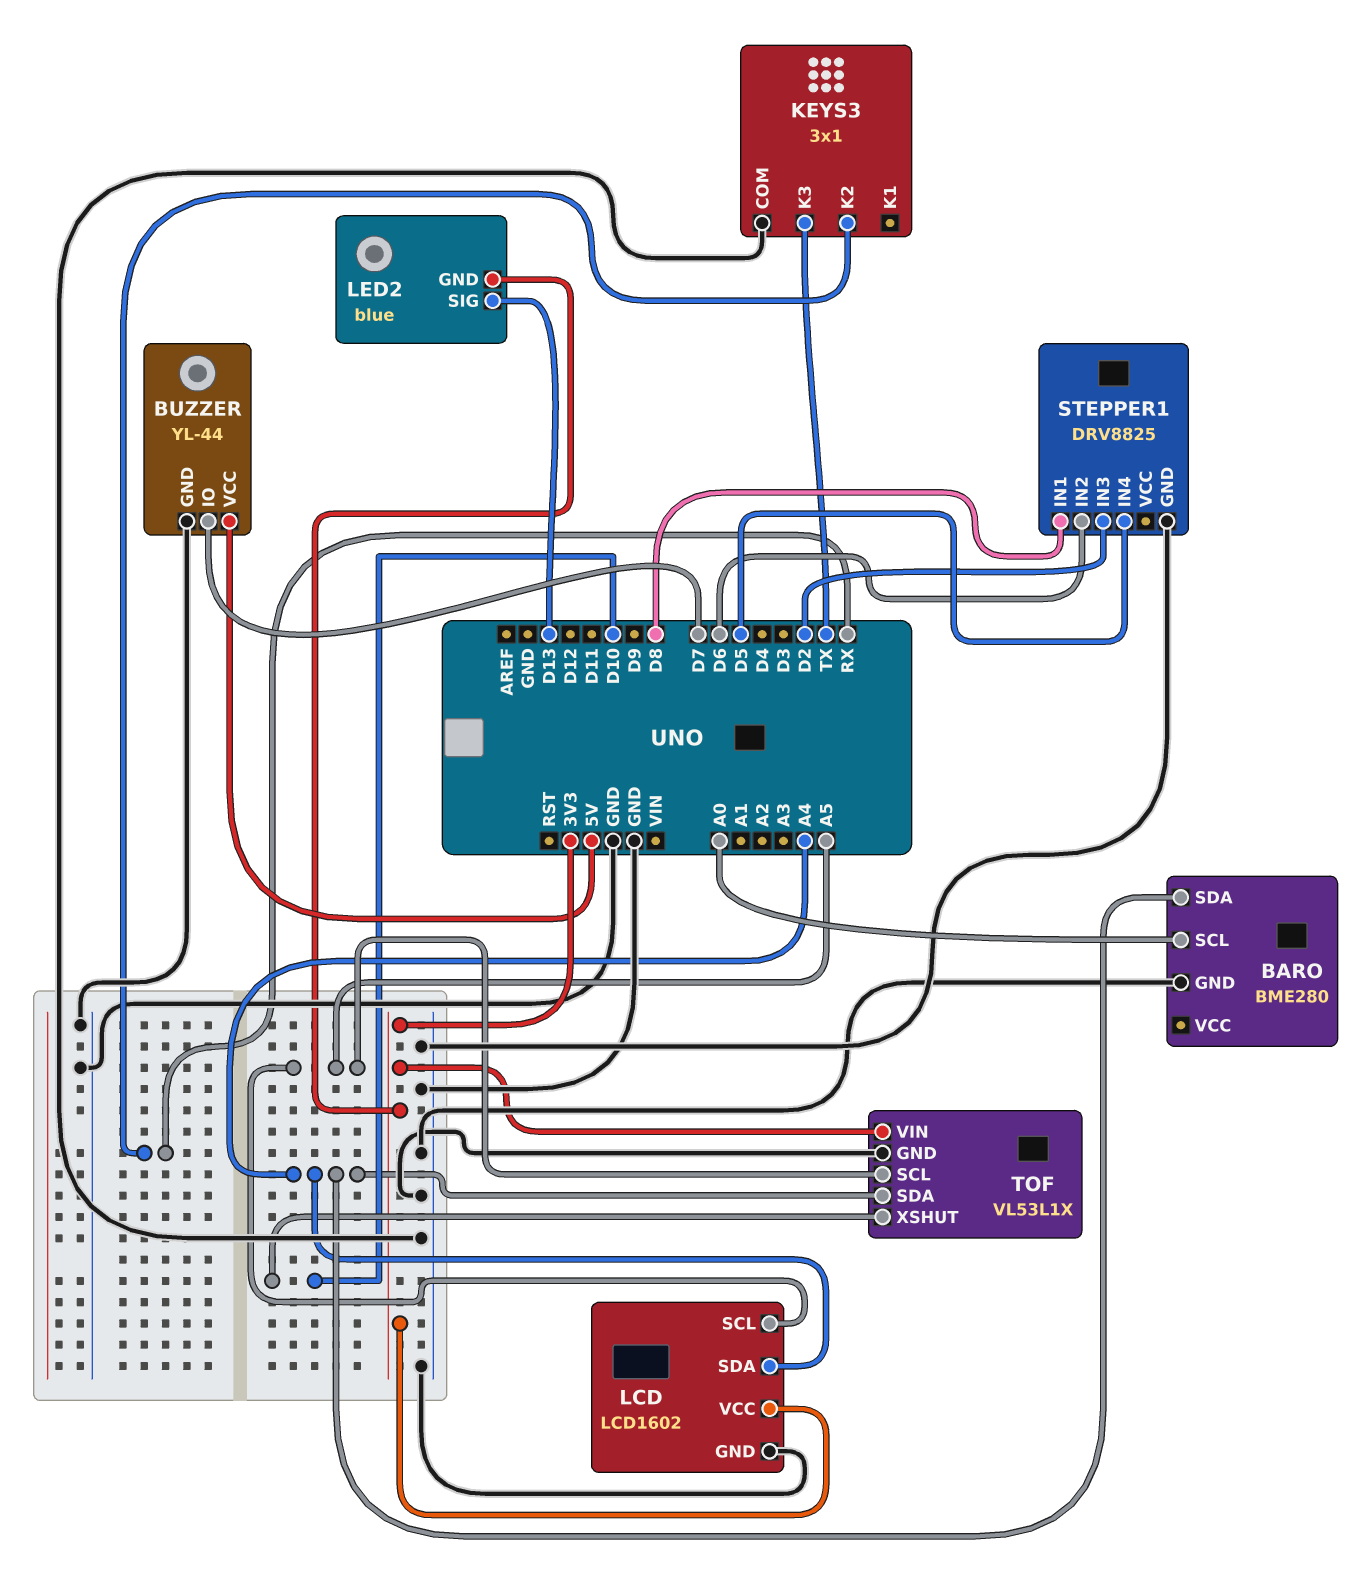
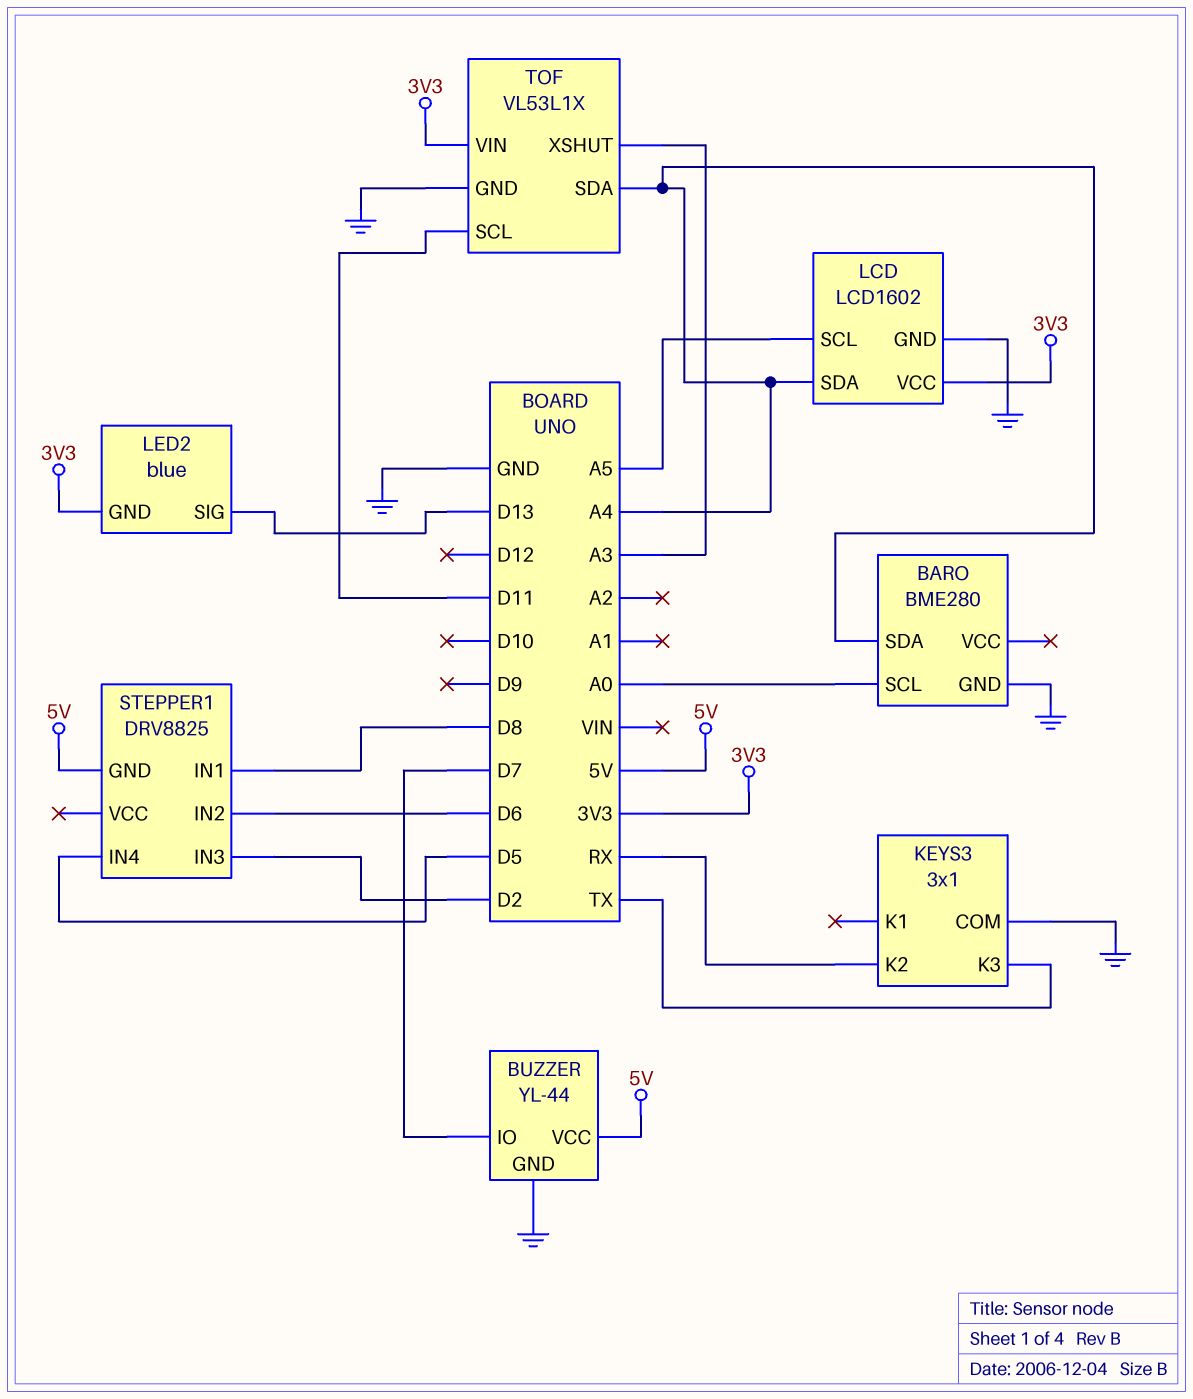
STEPPER1 pin GND: GND -> 5V
TOF pin SCL: A5 -> D11
TOF pin XSHUT: D10 -> A3

